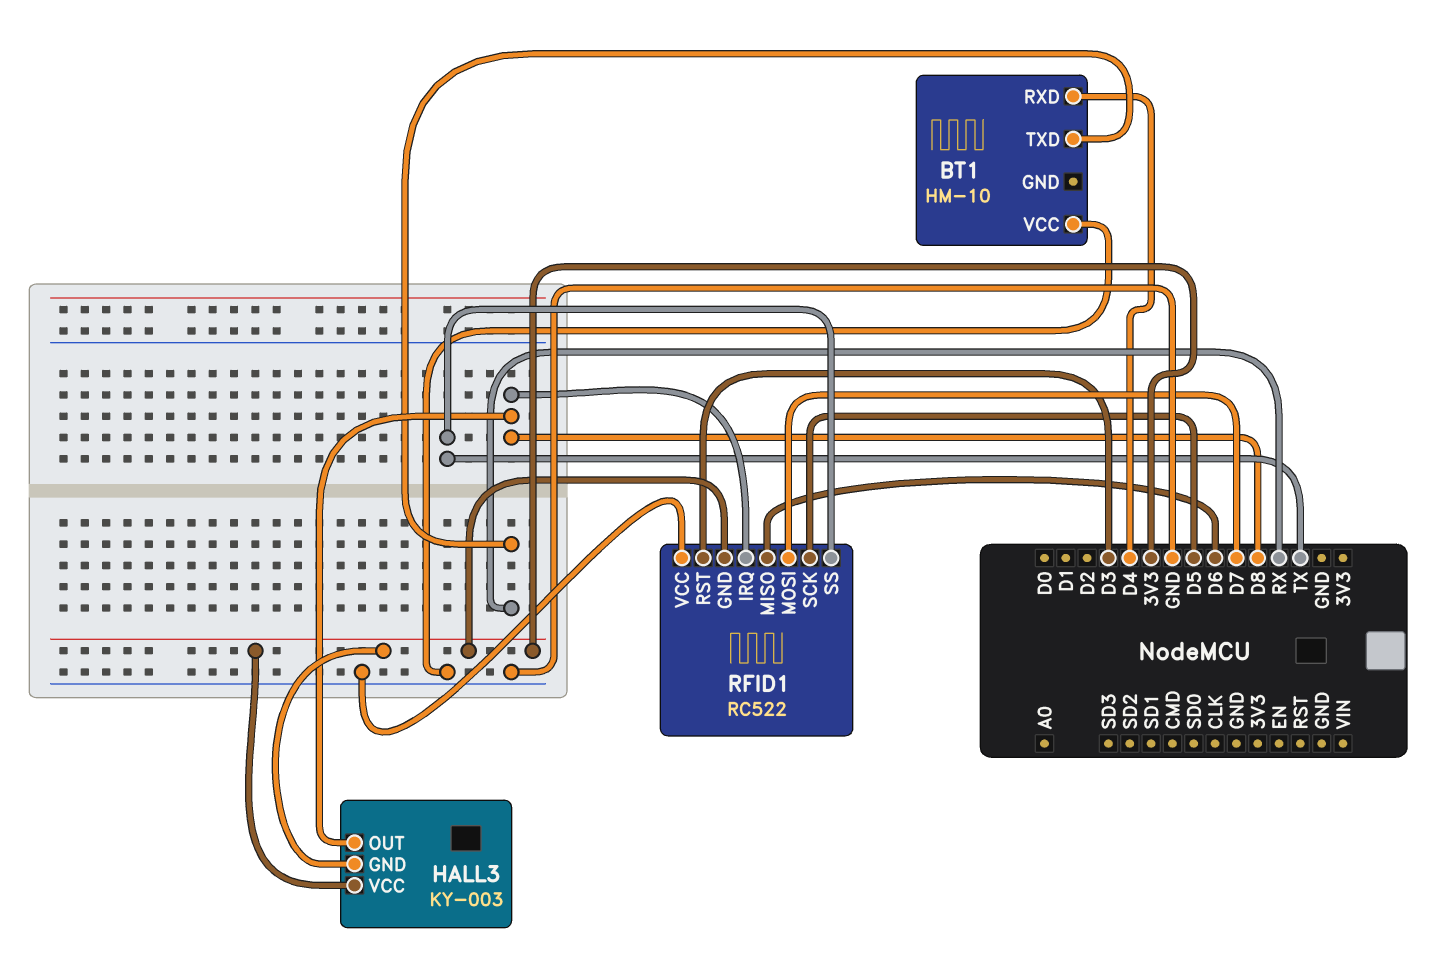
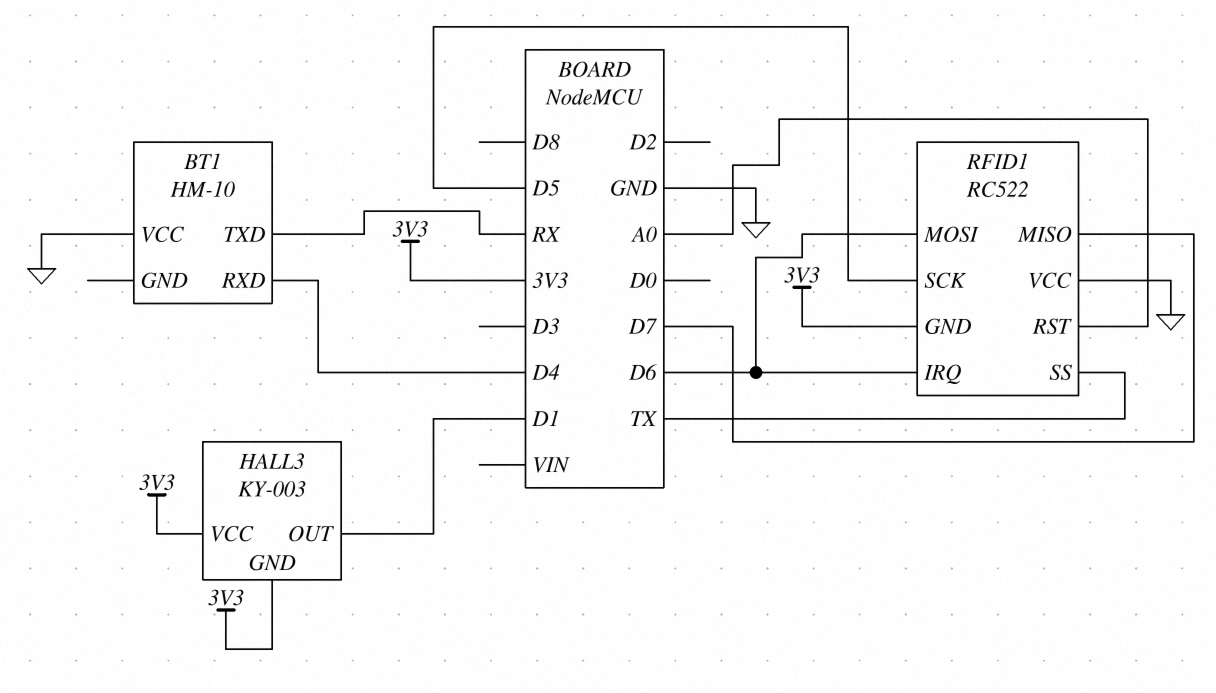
HALL3 pin OUT: D8 -> D1
RFID1 pin IRQ: D8 -> D6
RFID1 pin MISO: D6 -> D7
RFID1 pin MOSI: D7 -> D6
RFID1 pin RST: D3 -> A0

